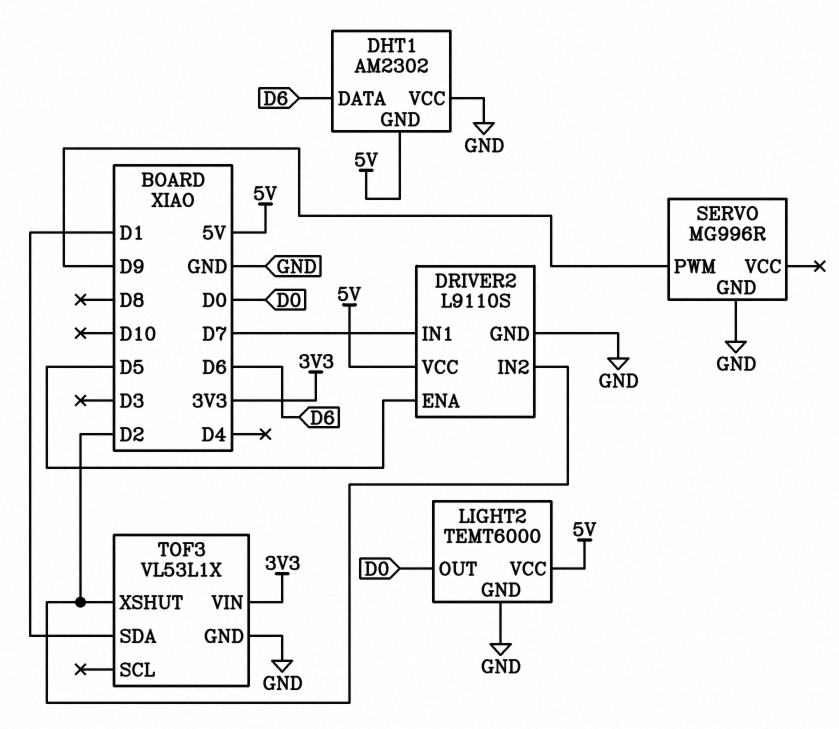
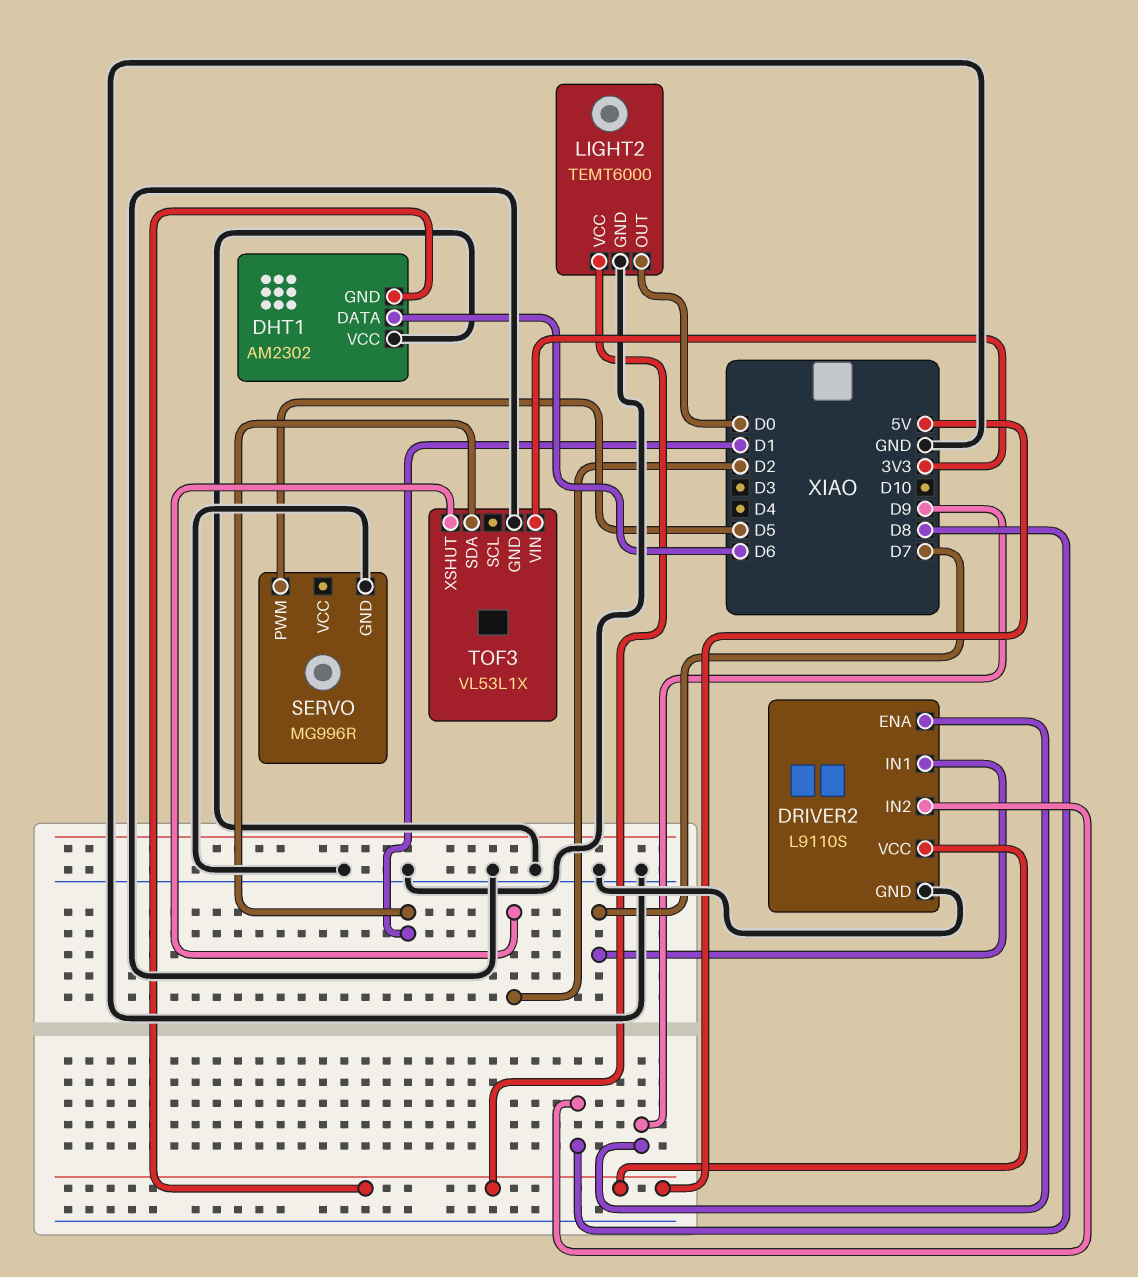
DRIVER2 pin ENA: D5 -> D9
DRIVER2 pin IN2: D2 -> D8
SERVO pin PWM: D9 -> D5

